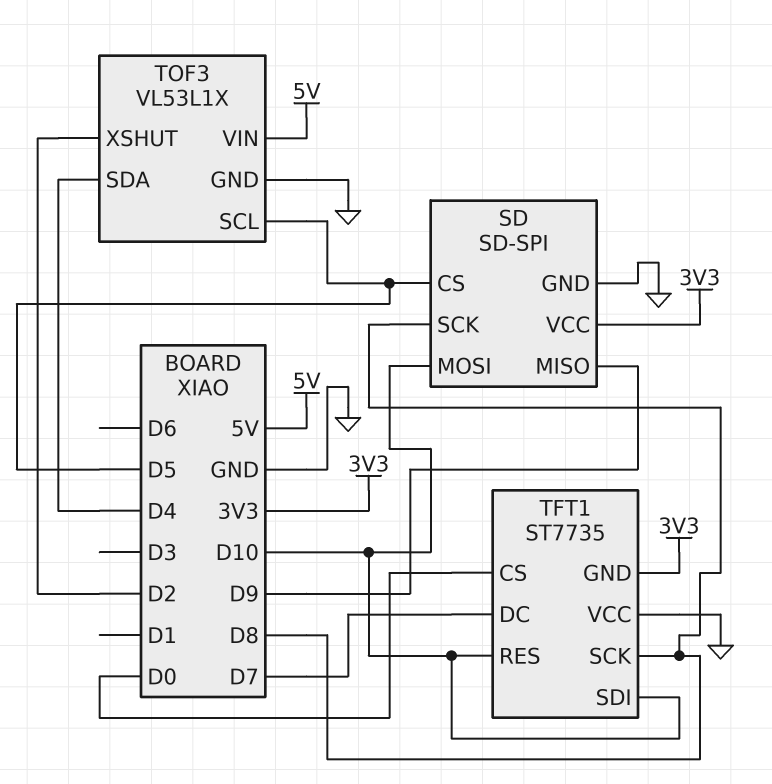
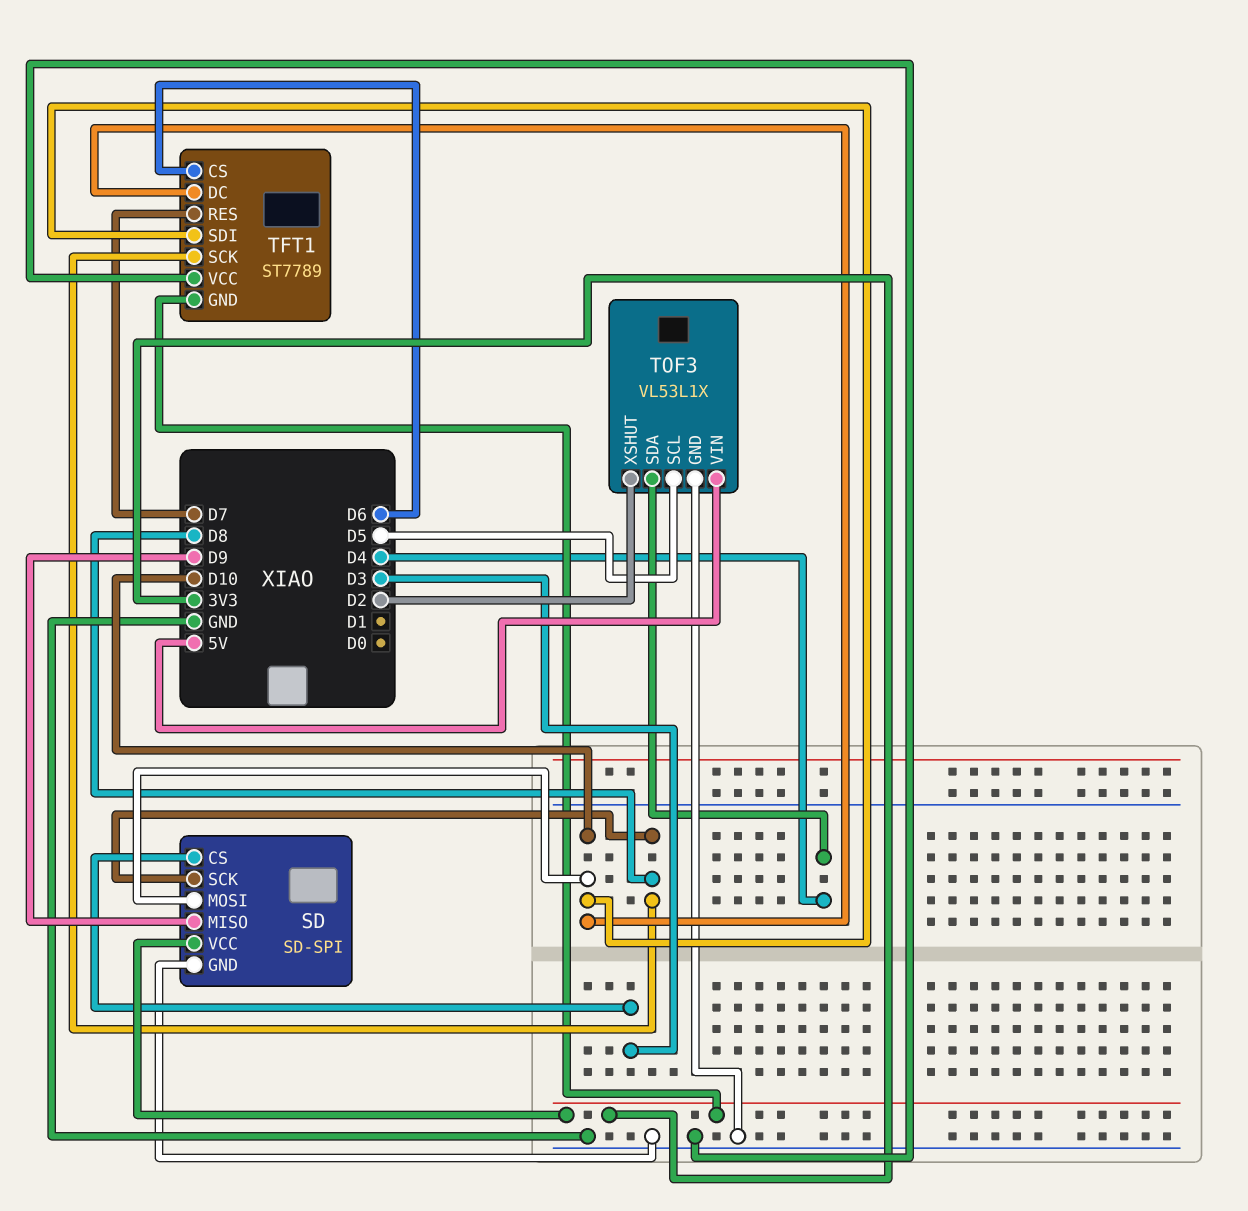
SD pin CS: D5 -> D3
TFT1: ST7735 -> ST7789
TFT1 pin CS: D0 -> D6
TFT1 pin DC: D7 -> D10
TFT1 pin RES: D10 -> D7

